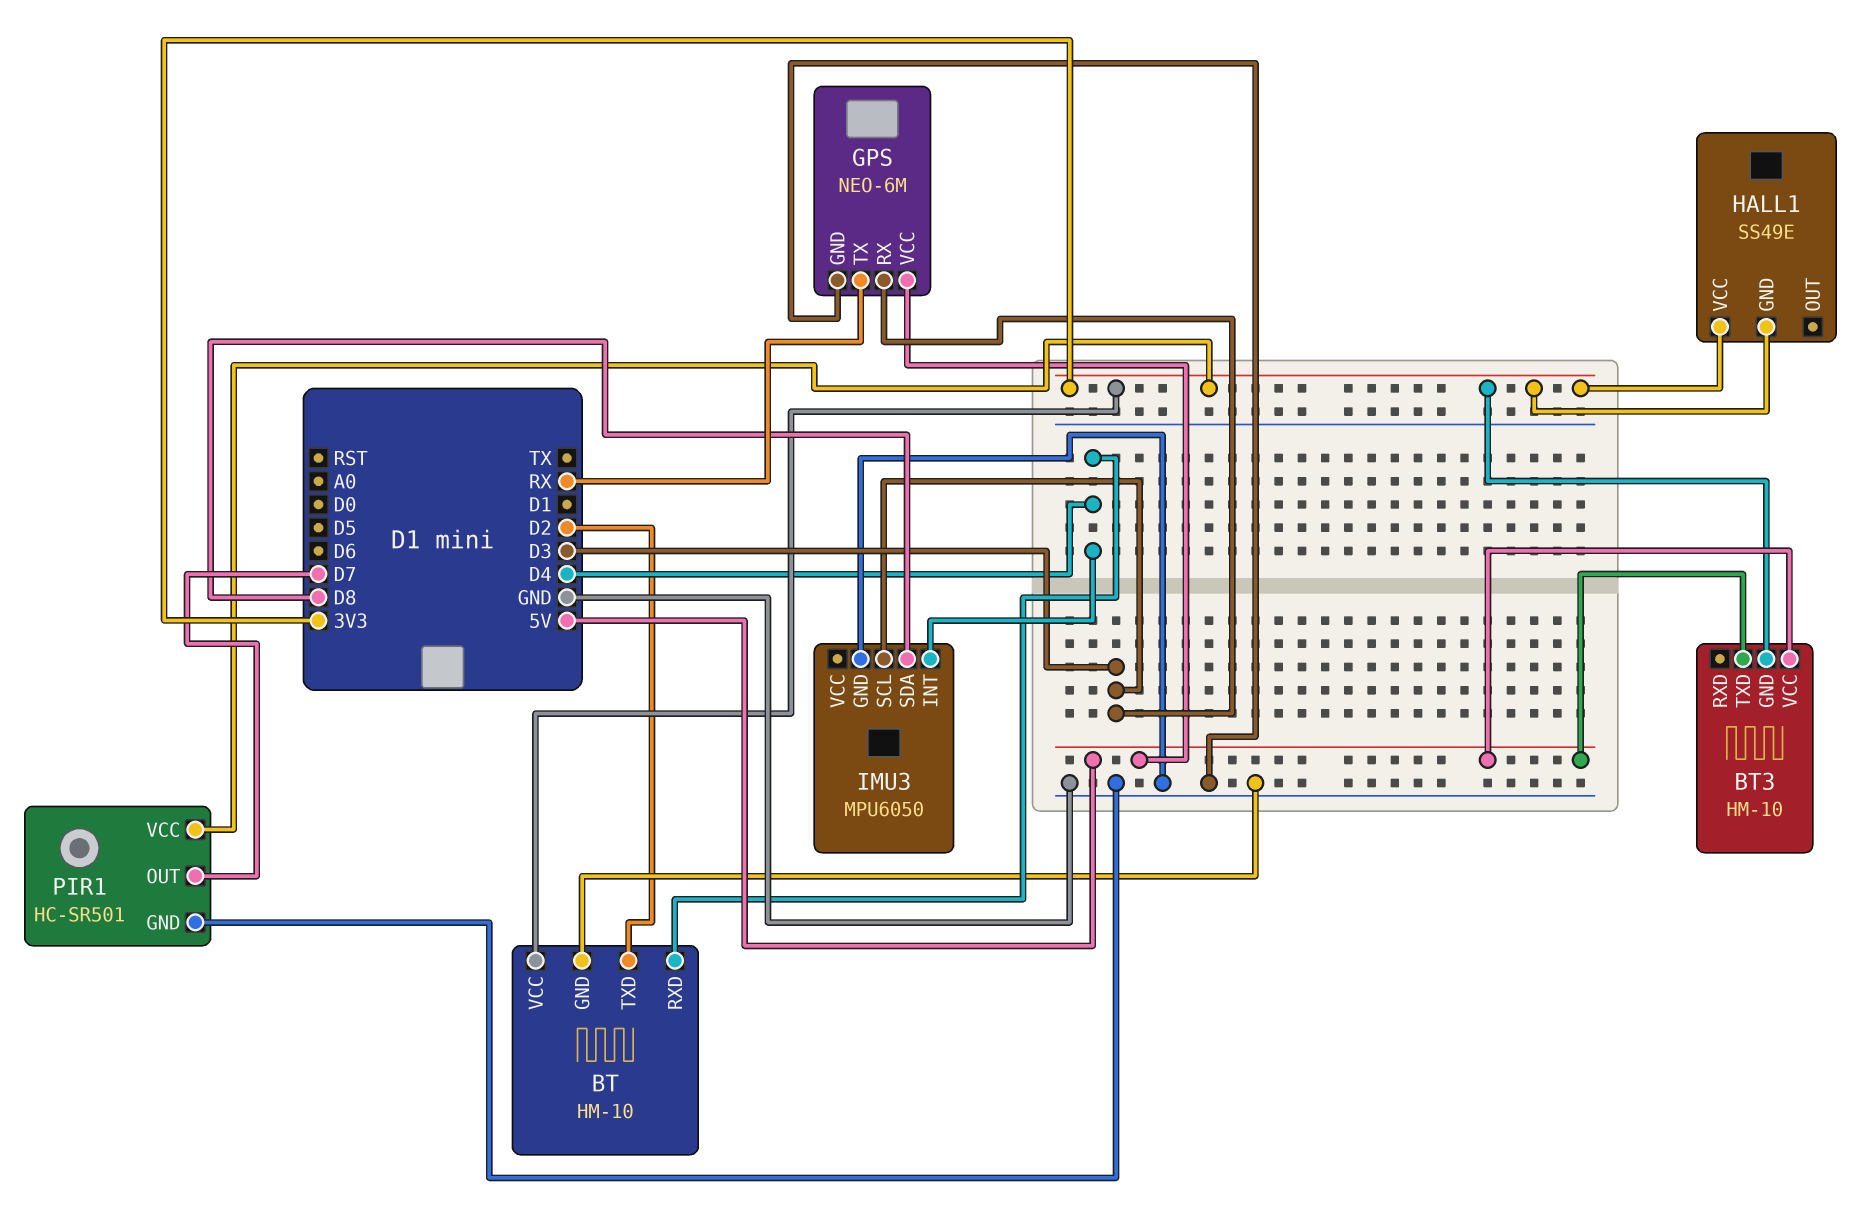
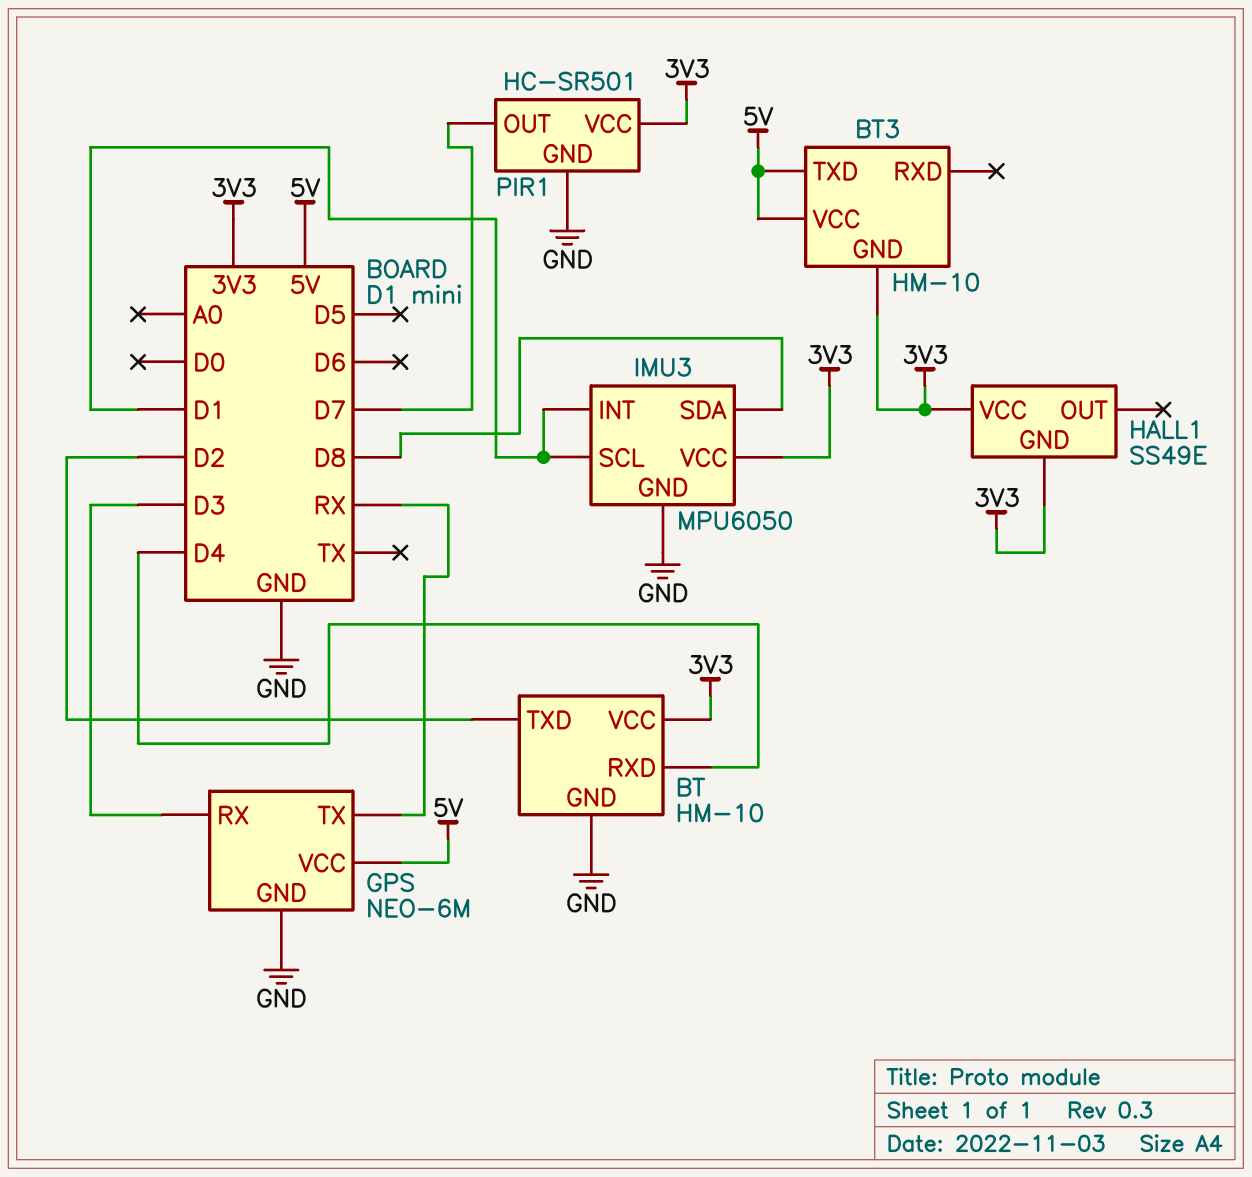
IMU3 pin INT: D4 -> D1
IMU3 pin SCL: D3 -> D1
IMU3 pin VCC: none -> 3V3

